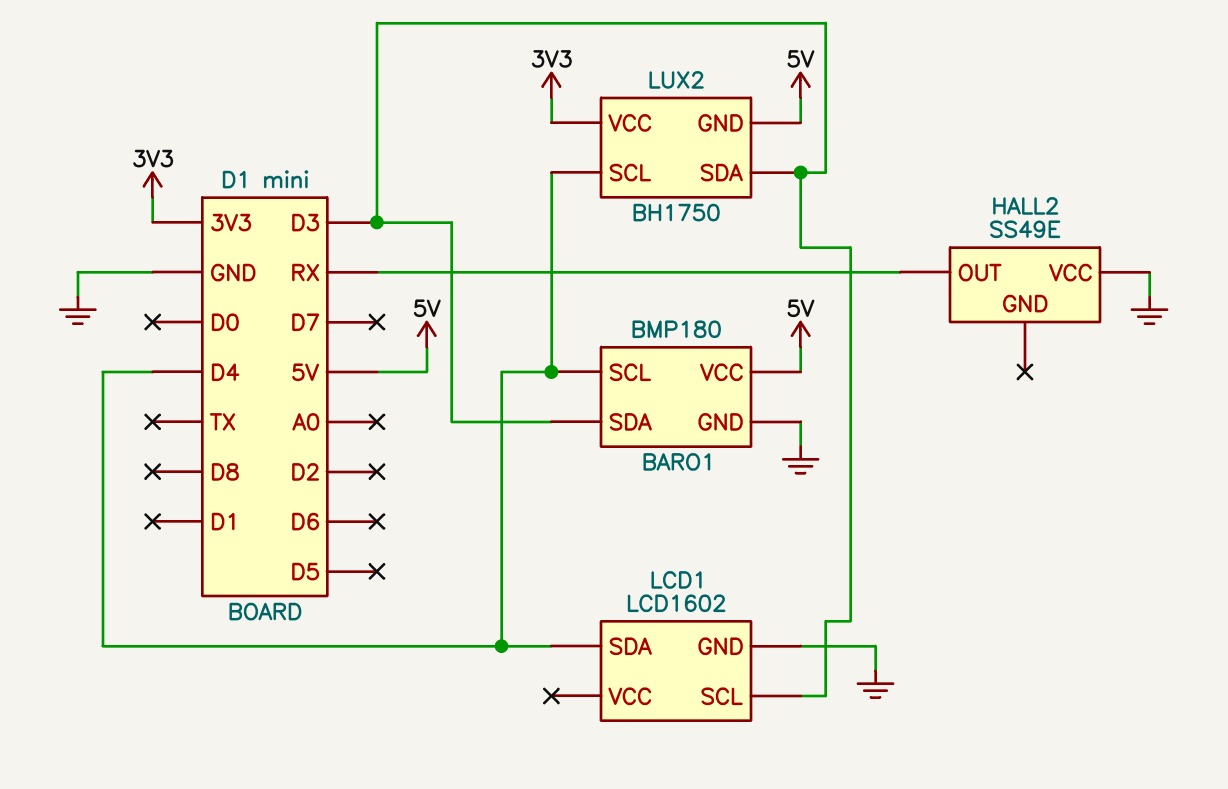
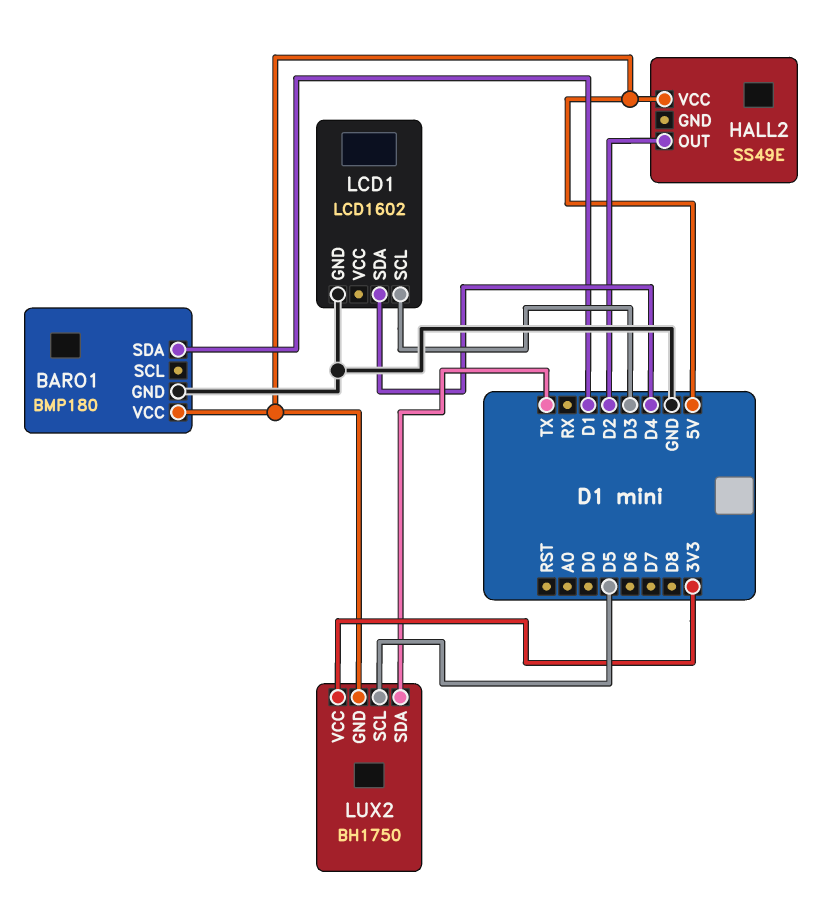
BARO1 pin SCL: D4 -> none
BARO1 pin SDA: D3 -> D1
HALL2 pin OUT: RX -> D2
HALL2 pin VCC: GND -> 5V
LUX2 pin SCL: D4 -> D5
LUX2 pin SDA: D3 -> TX

